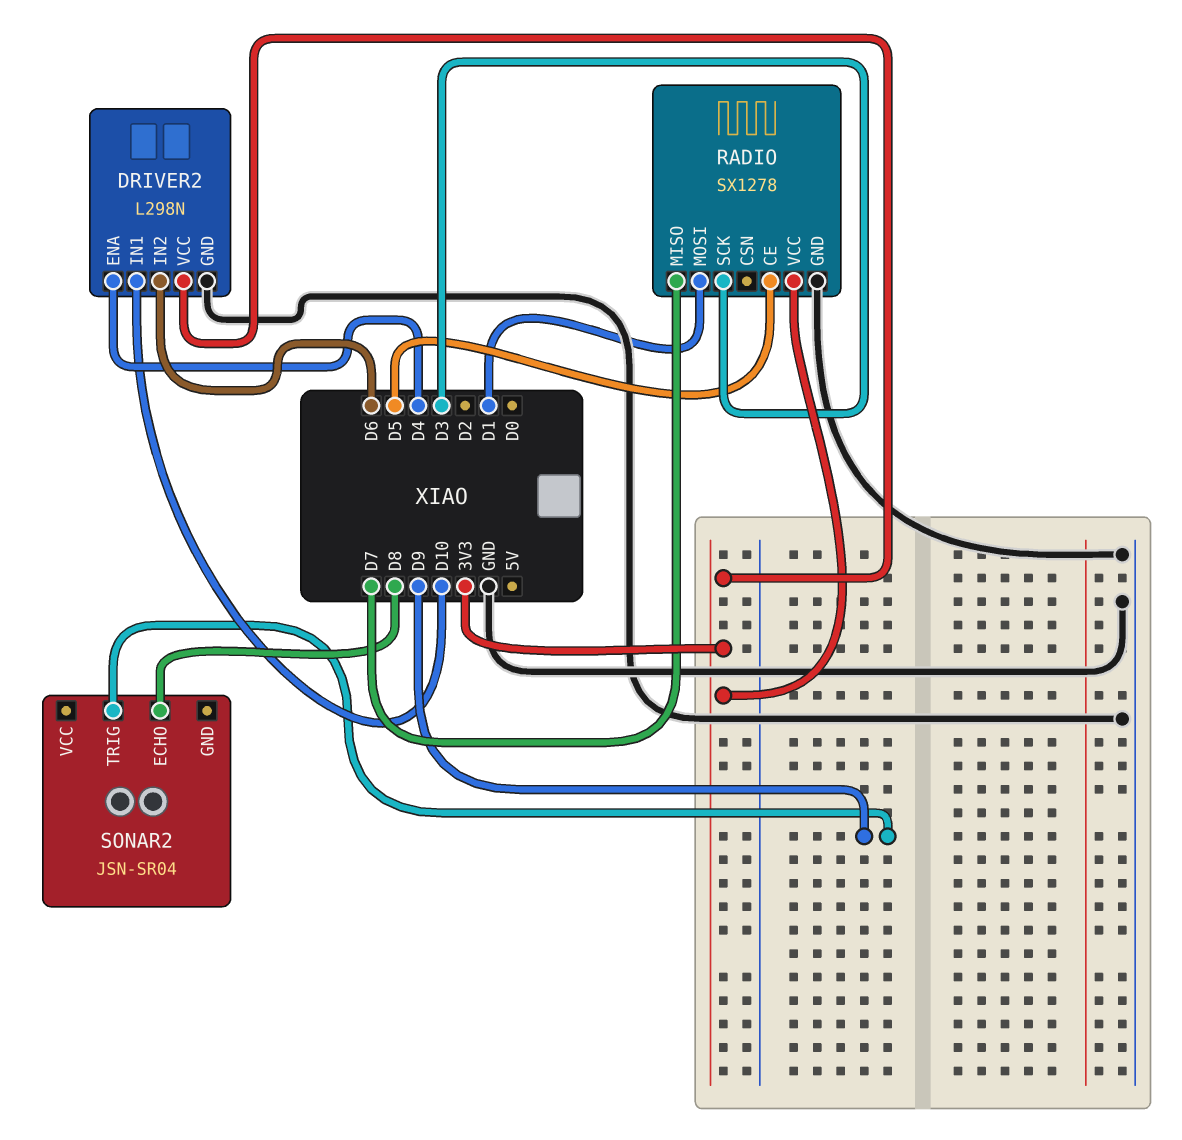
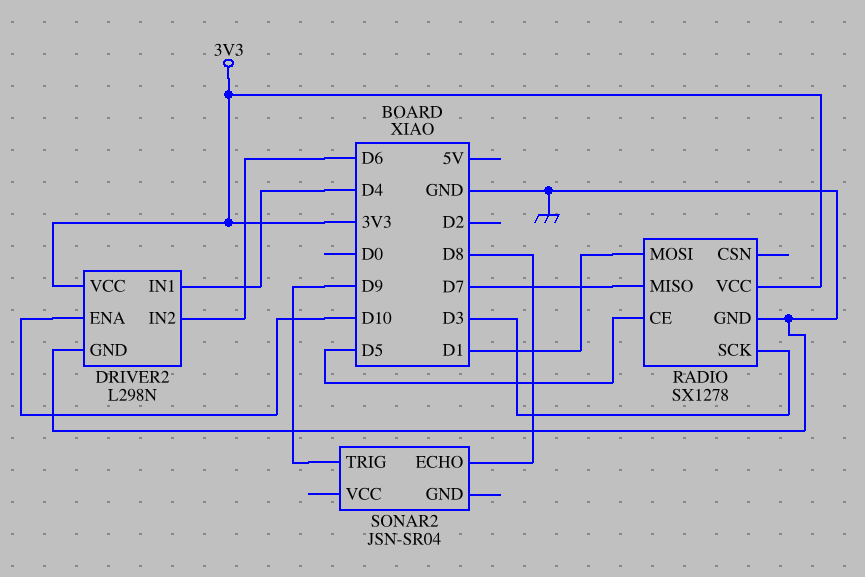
DRIVER2 pin ENA: D4 -> D10
DRIVER2 pin IN1: D10 -> D4

